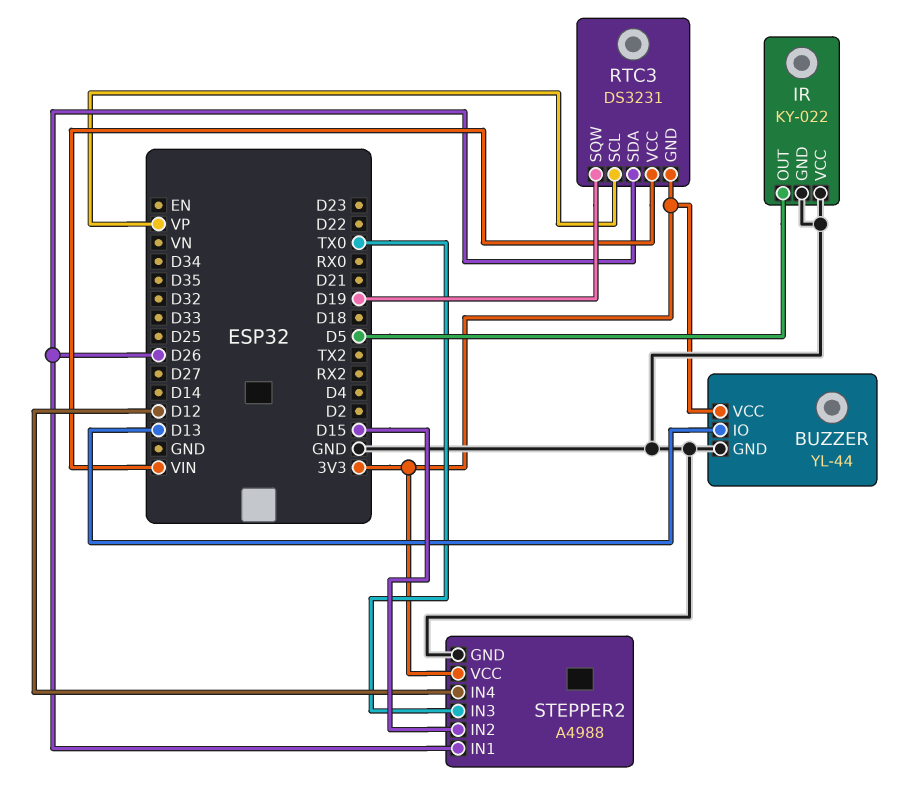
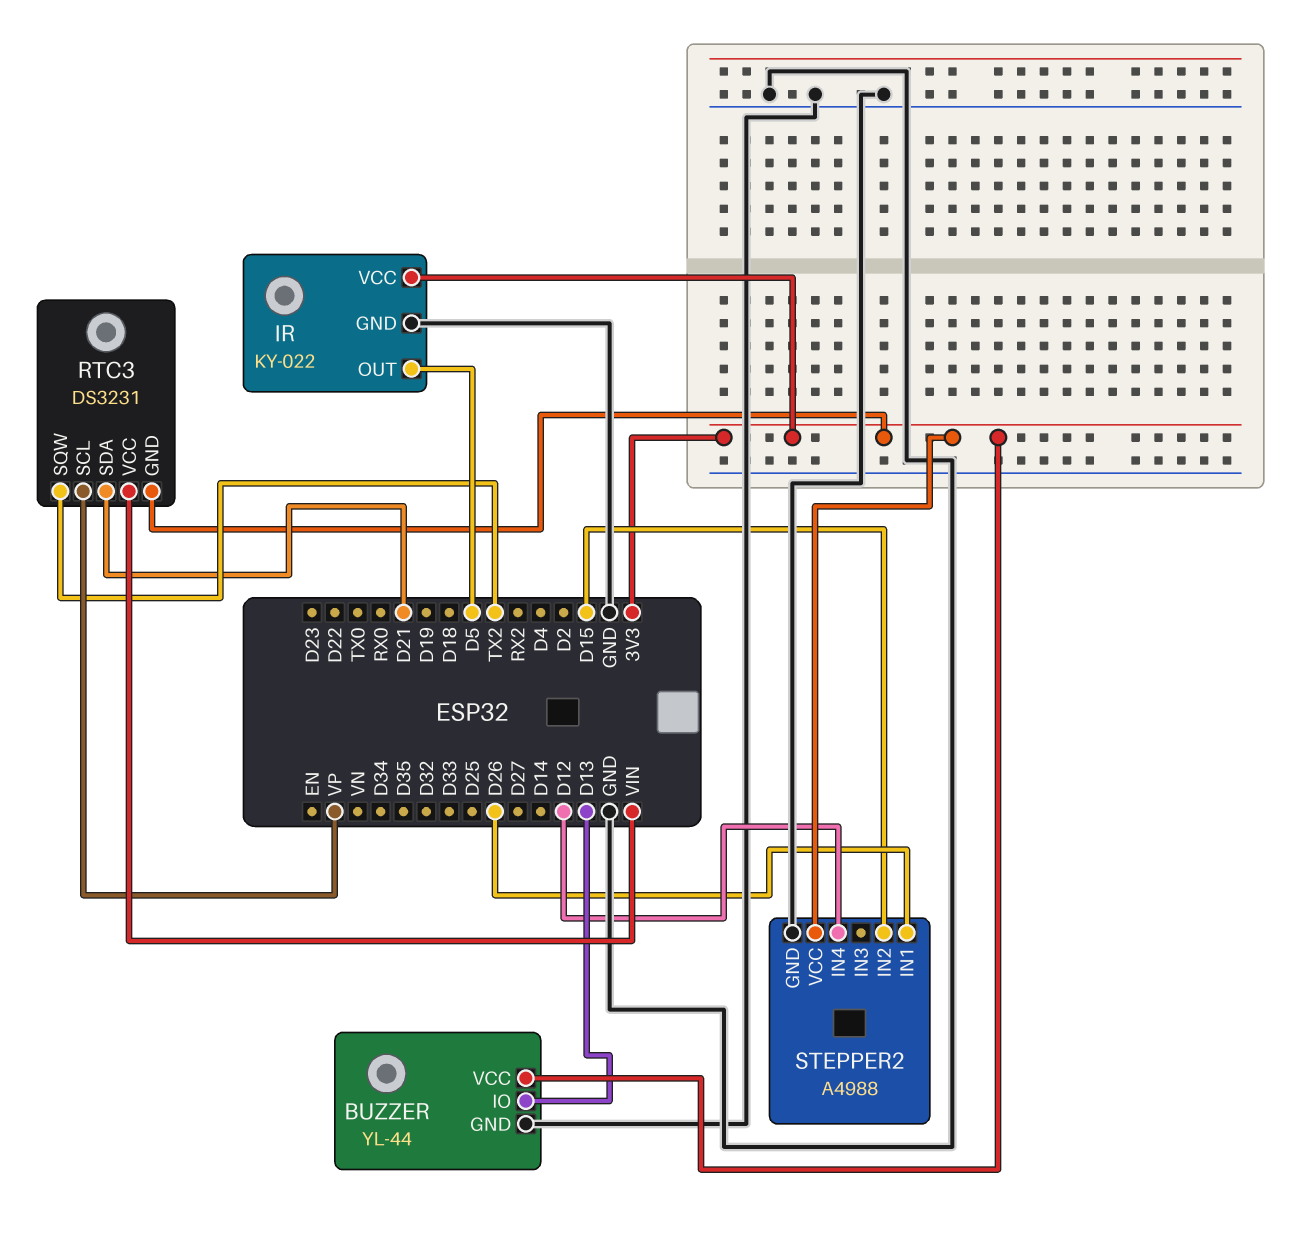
IR pin VCC: GND -> 3V3
RTC3 pin SDA: D26 -> D21
RTC3 pin SQW: D19 -> TX2
STEPPER2 pin IN3: TX0 -> none

